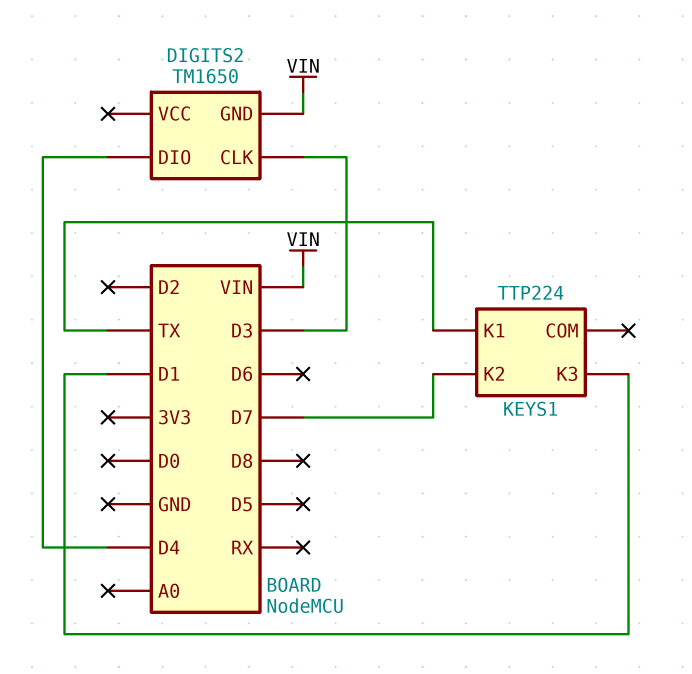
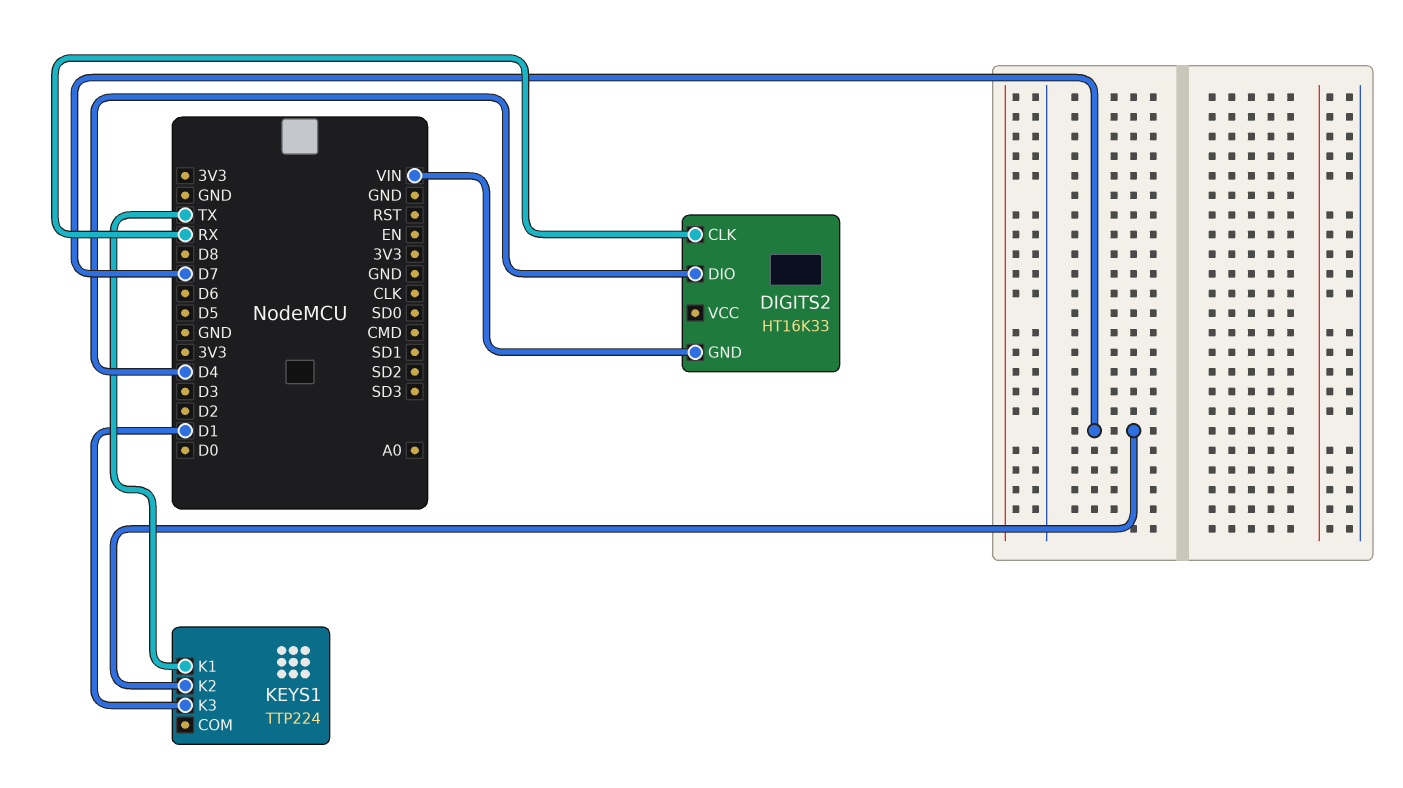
DIGITS2: TM1650 -> HT16K33
DIGITS2 pin CLK: D3 -> RX

